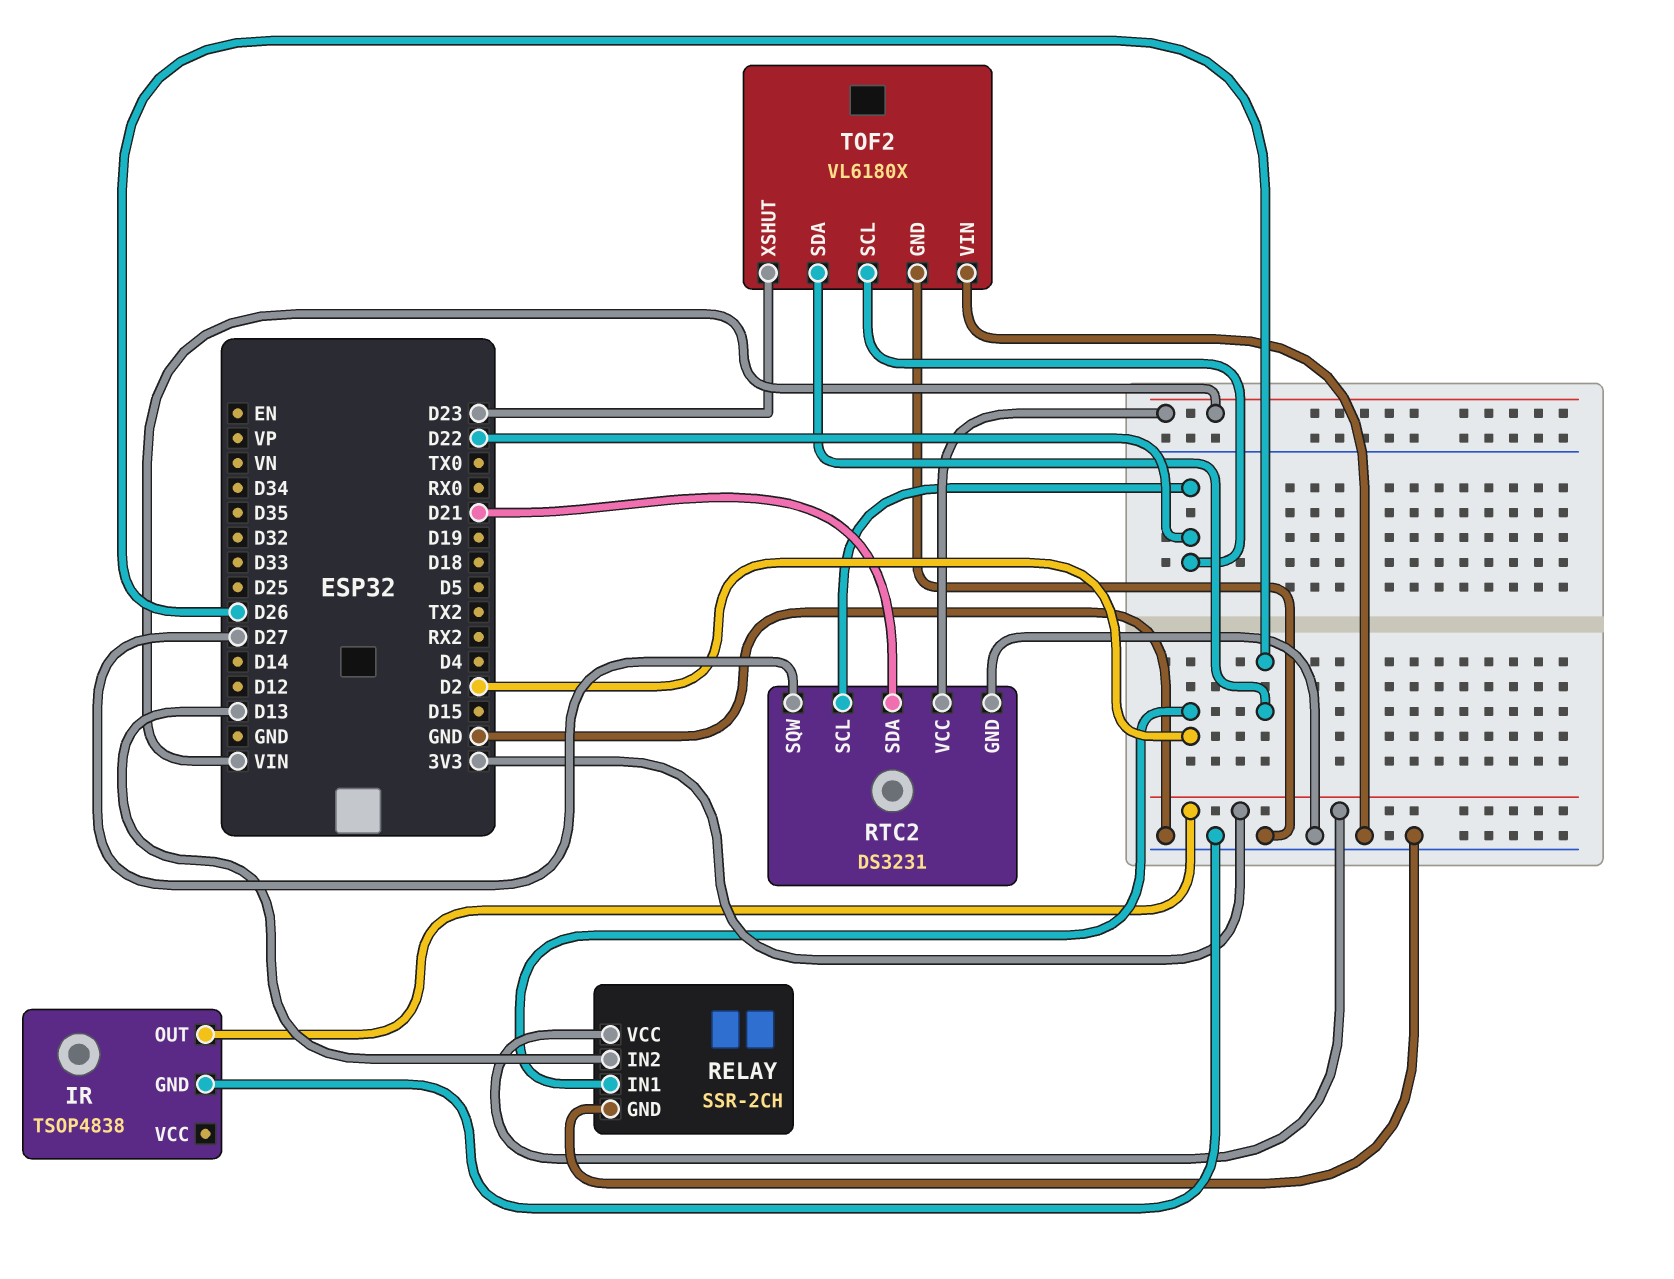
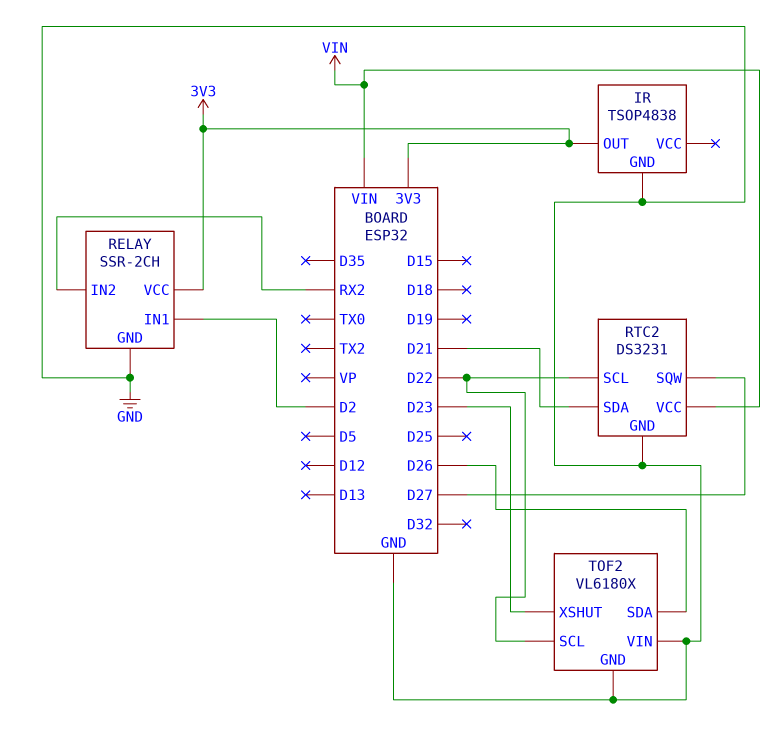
RELAY pin IN2: D13 -> RX2

